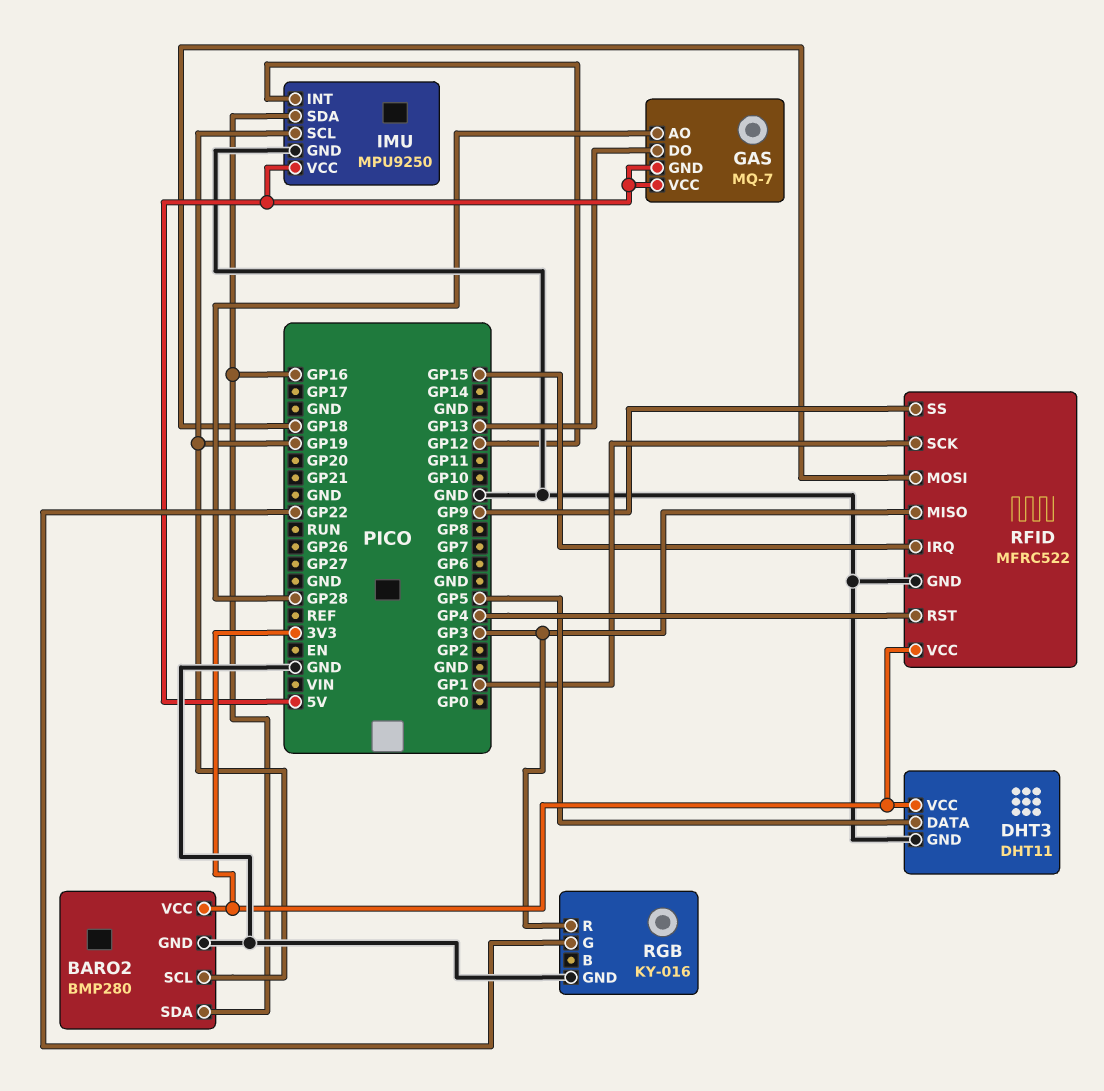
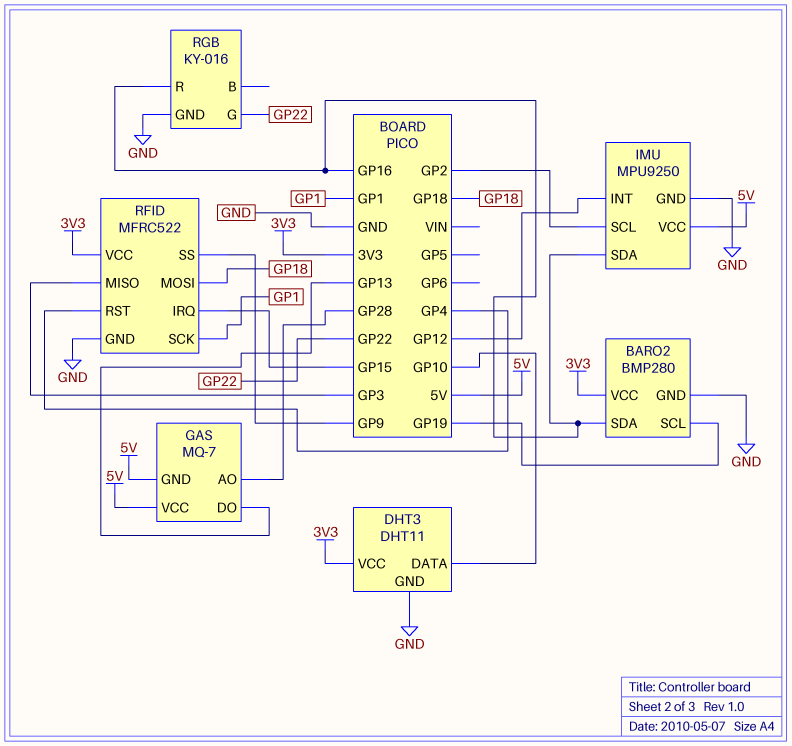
DHT3 pin DATA: GP5 -> GP10
IMU pin SCL: GP19 -> GP2
RGB pin R: GP3 -> GP16

